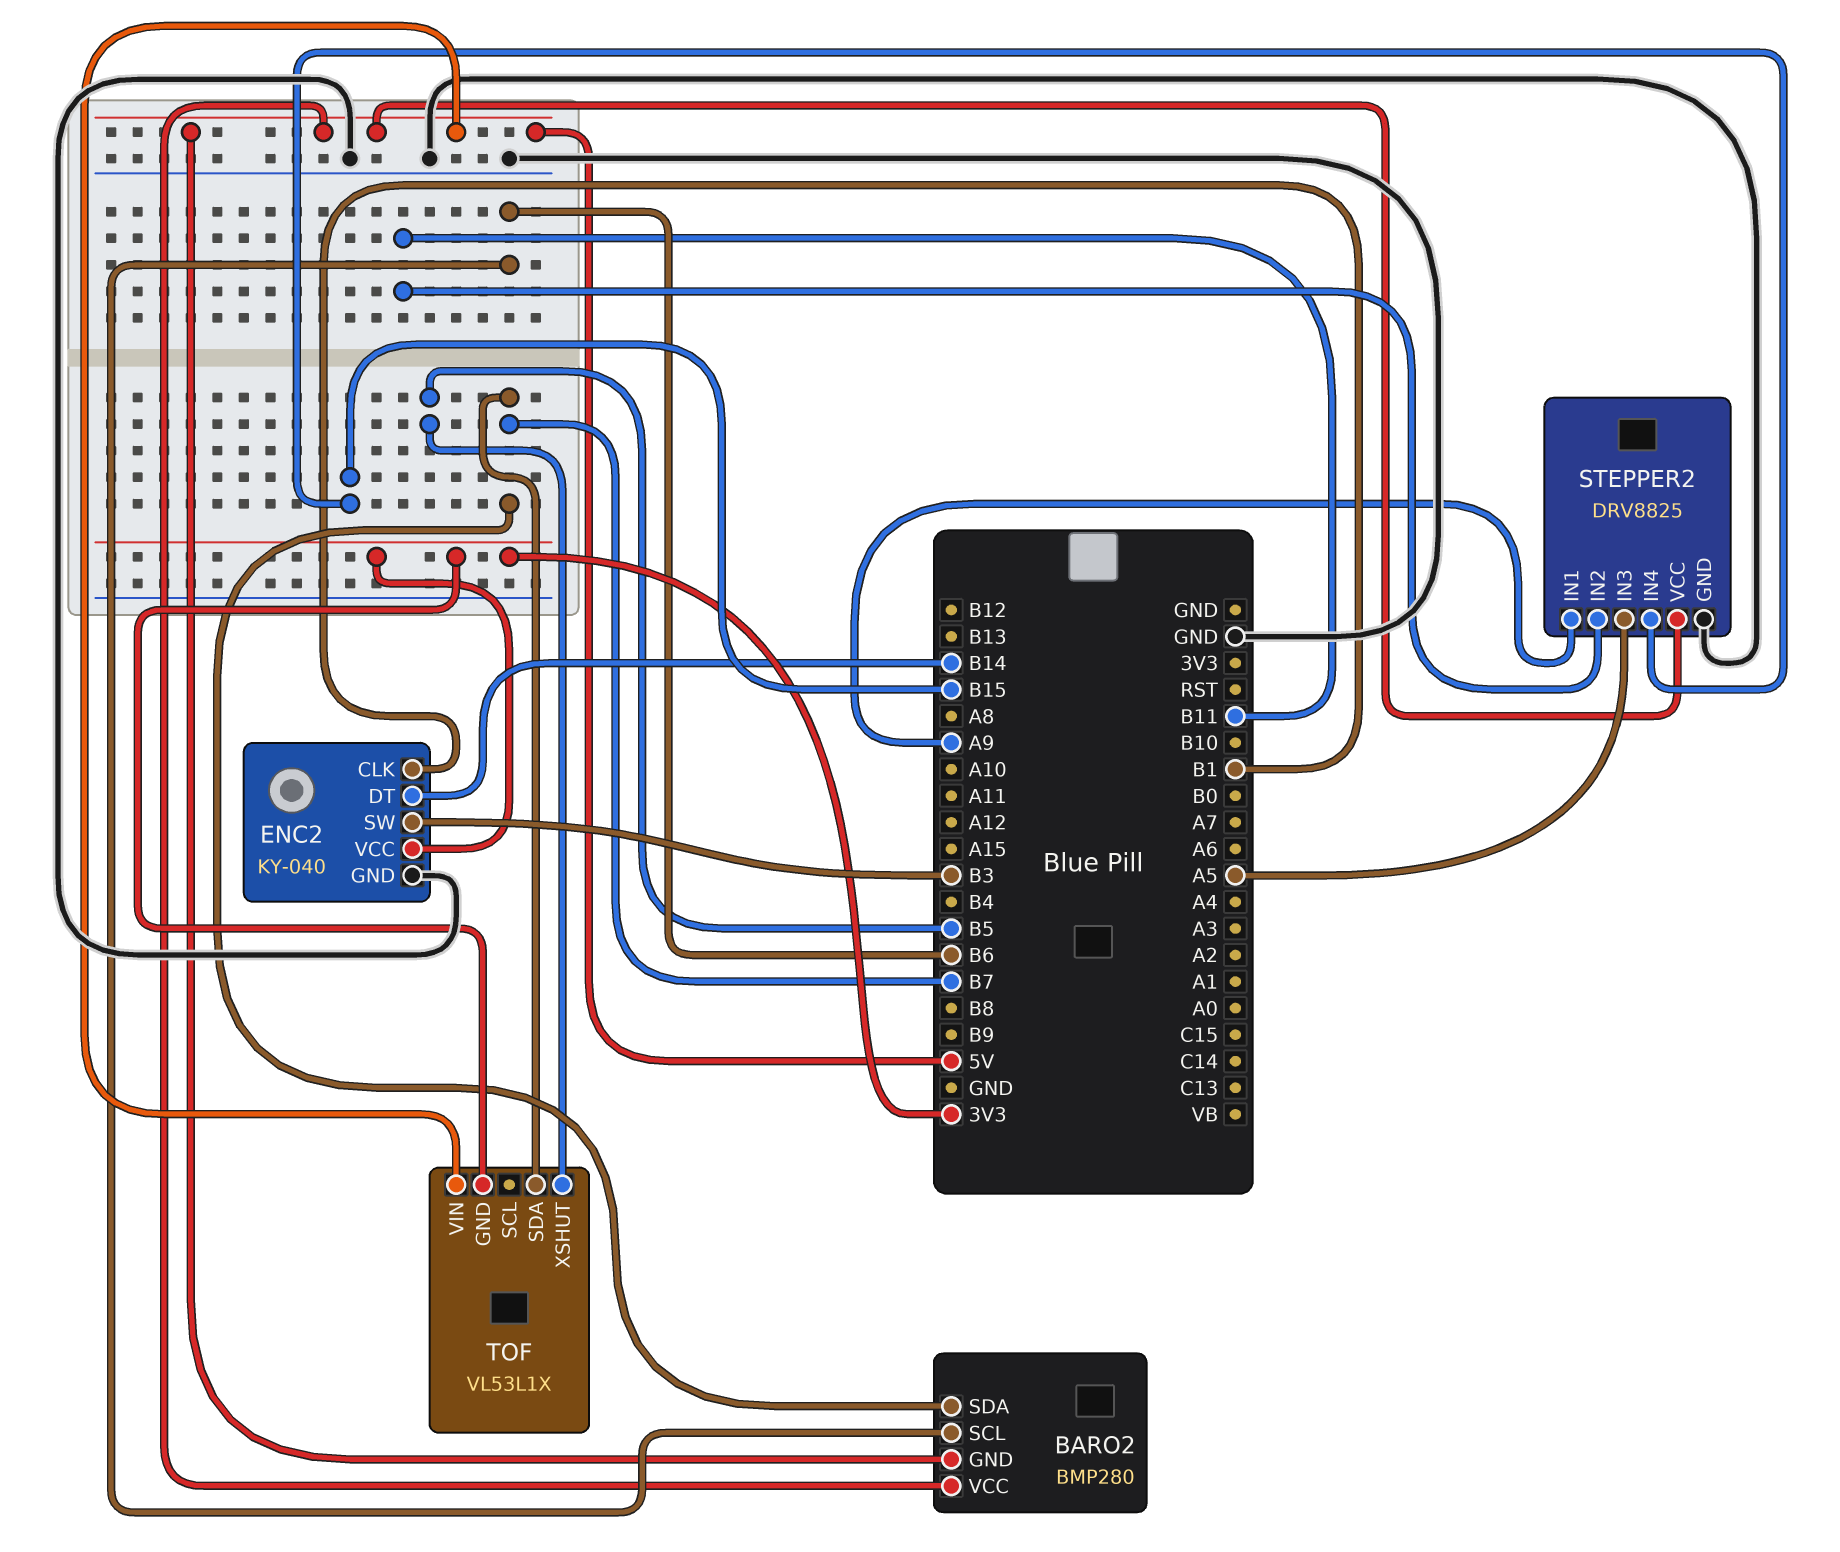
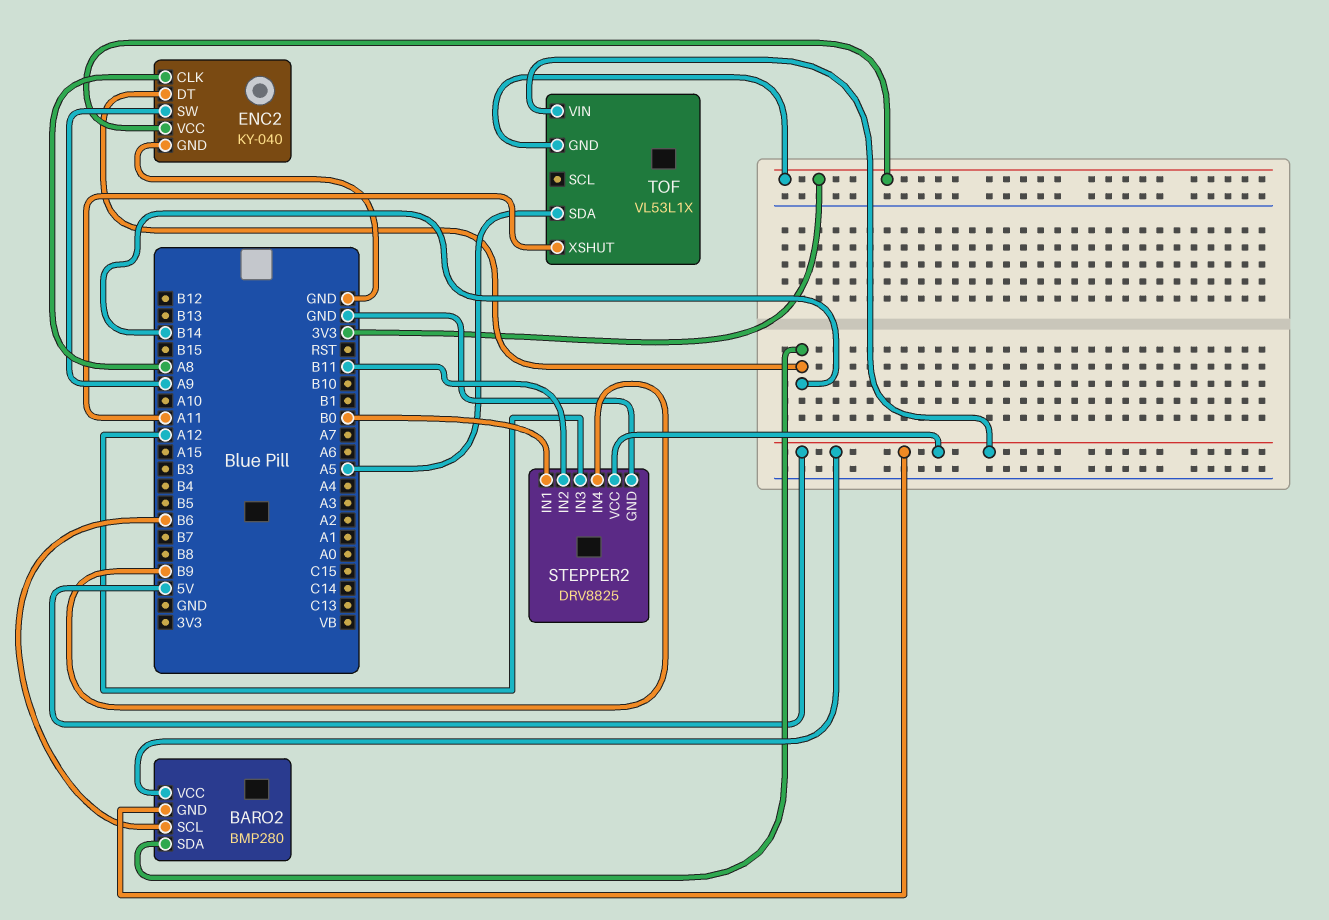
BARO2 pin SDA: B7 -> B14
ENC2 pin CLK: B1 -> A8
ENC2 pin SW: B3 -> A9
STEPPER2 pin IN1: A9 -> B0
STEPPER2 pin IN3: A5 -> A12
STEPPER2 pin IN4: B15 -> B9
TOF pin SDA: B7 -> A5
TOF pin XSHUT: B5 -> A11

